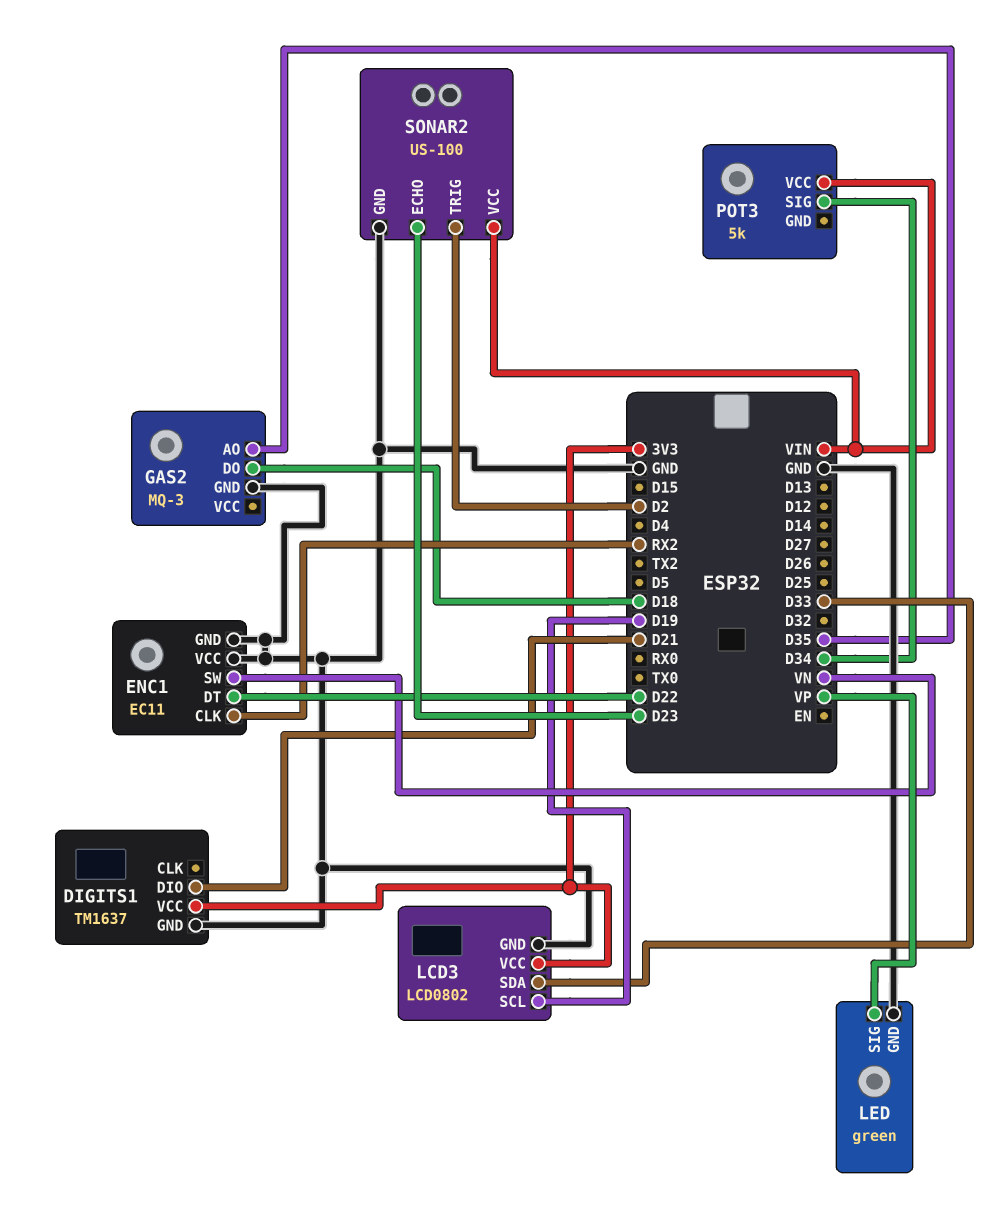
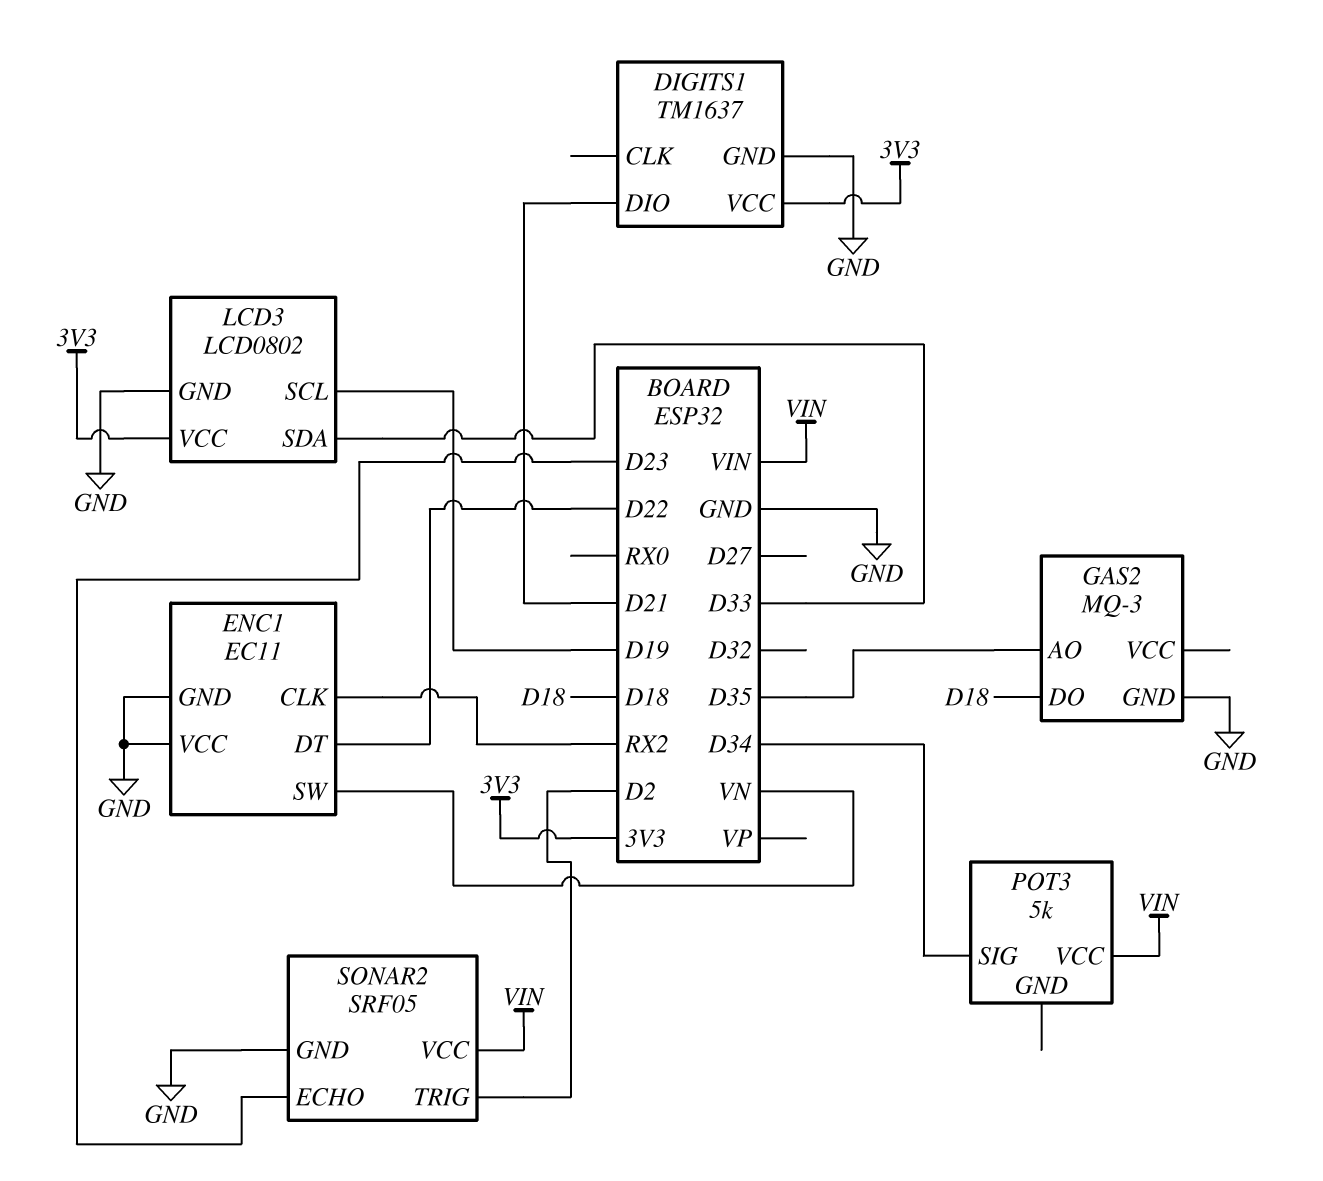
LED: green -> none
LED pin GND: GND -> none
LED pin SIG: VP -> none
SONAR2: US-100 -> SRF05

